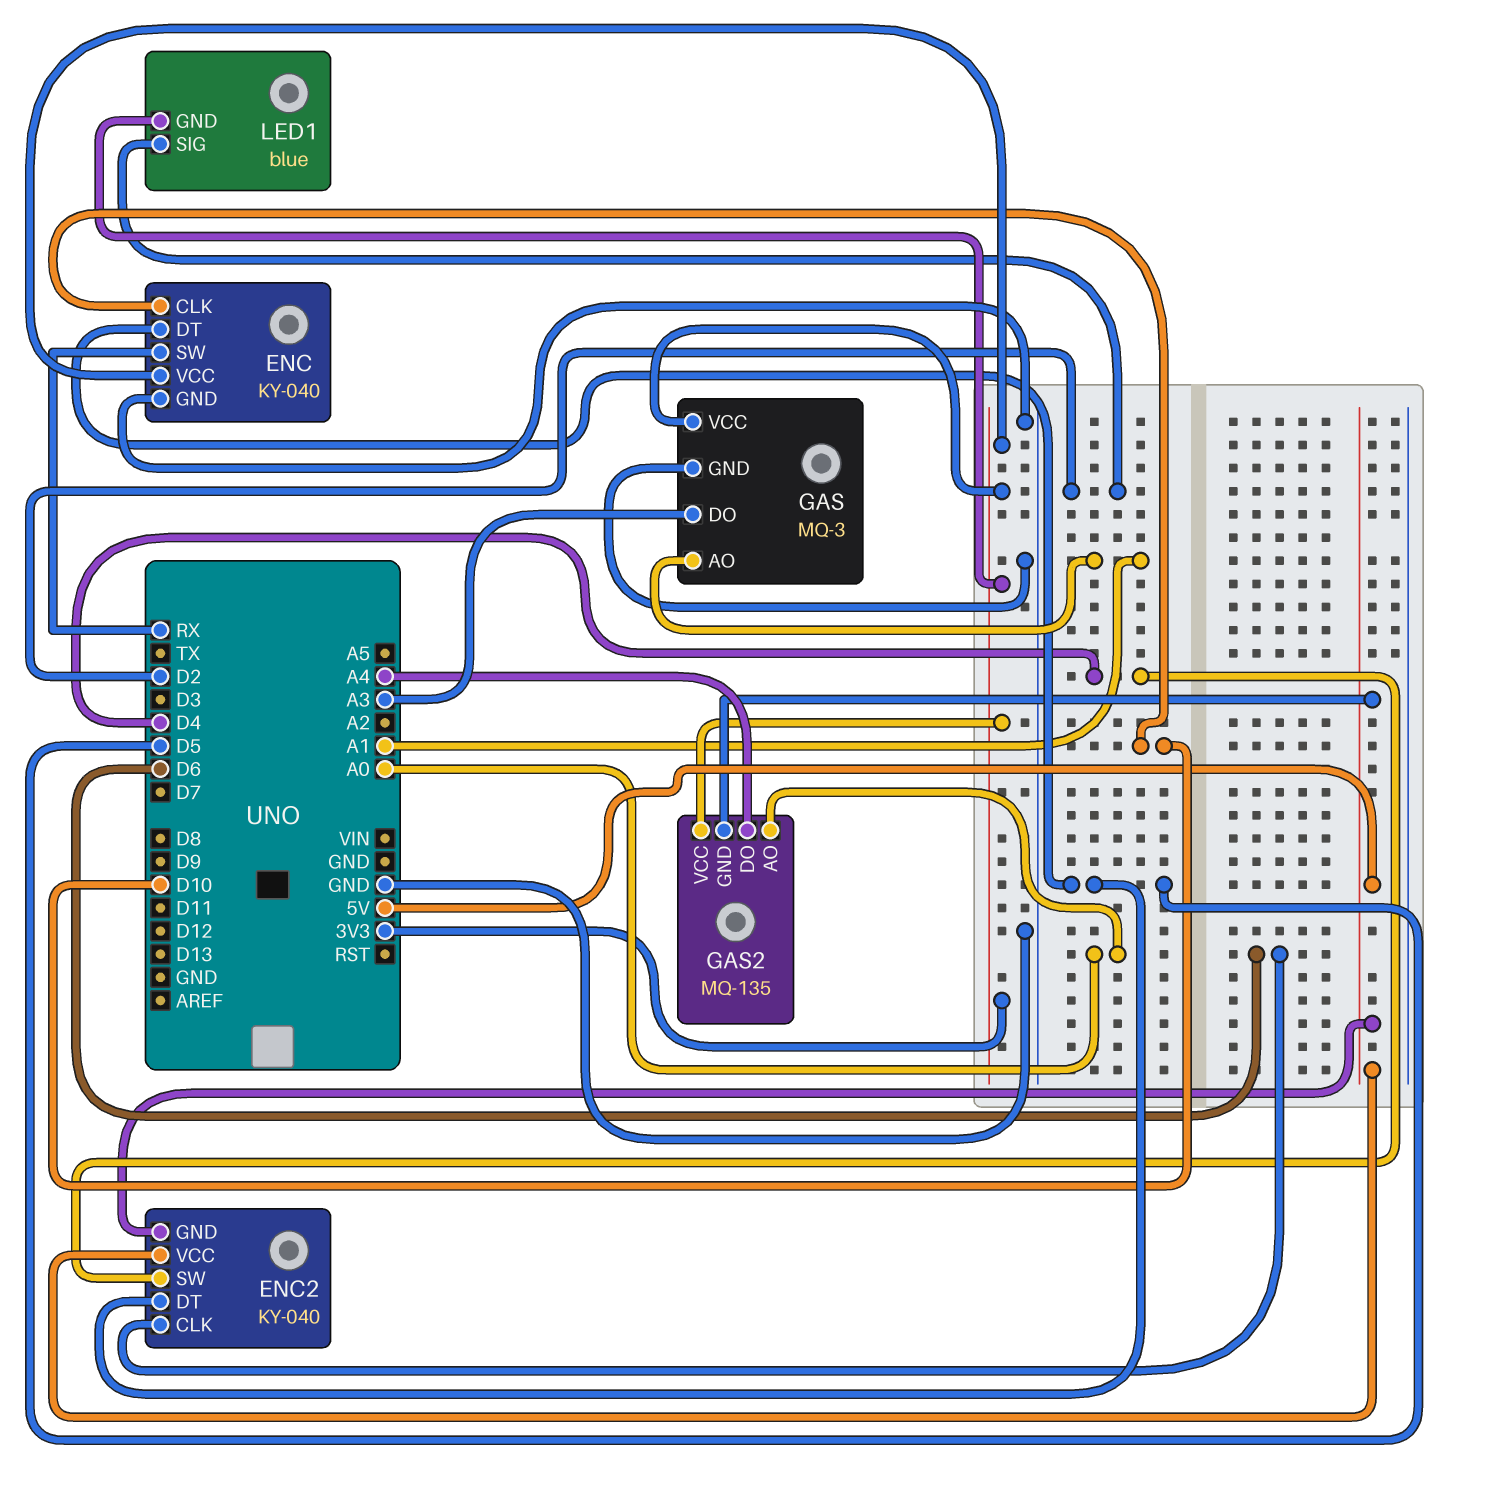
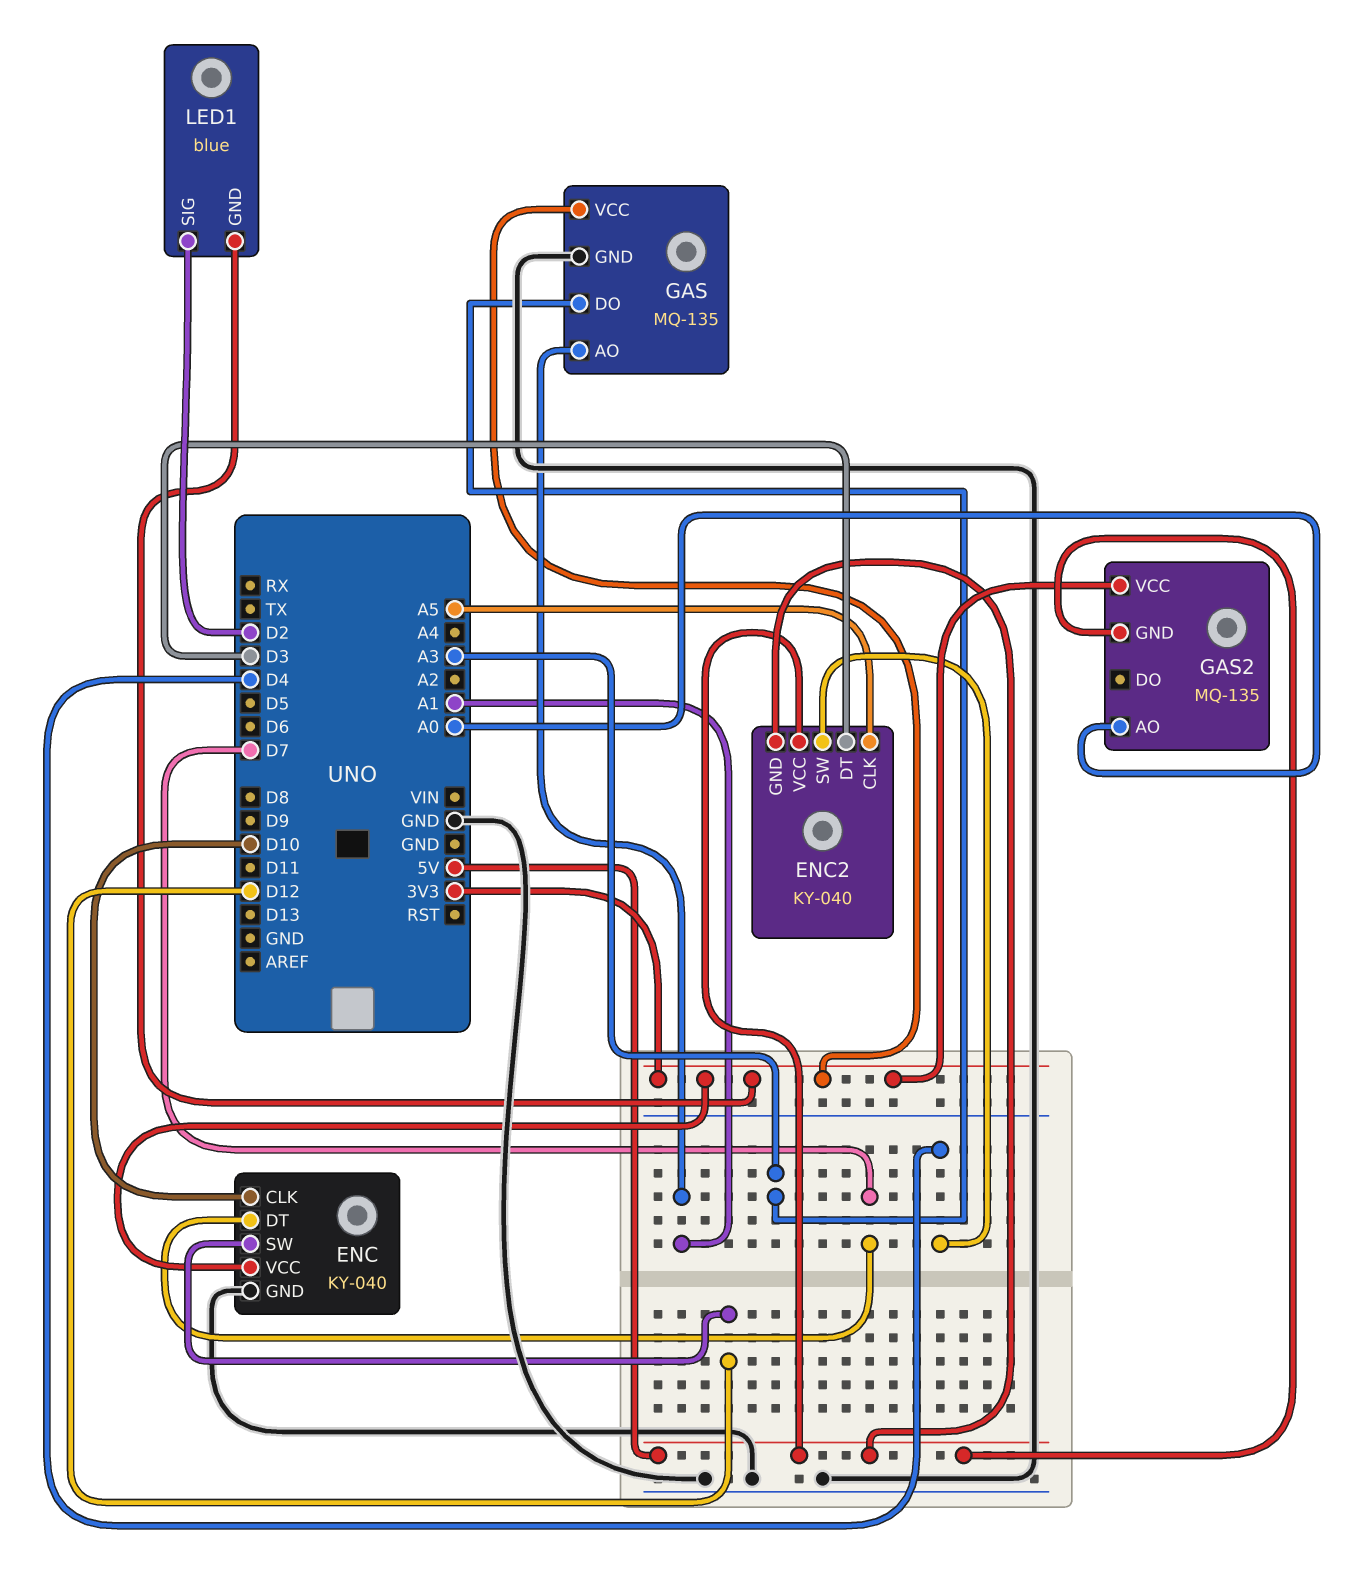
ENC pin DT: D5 -> D7
ENC pin SW: RX -> D12
ENC2 pin CLK: D6 -> A5
ENC2 pin DT: D5 -> D3
GAS: MQ-3 -> MQ-135
GAS2 pin DO: A4 -> none

